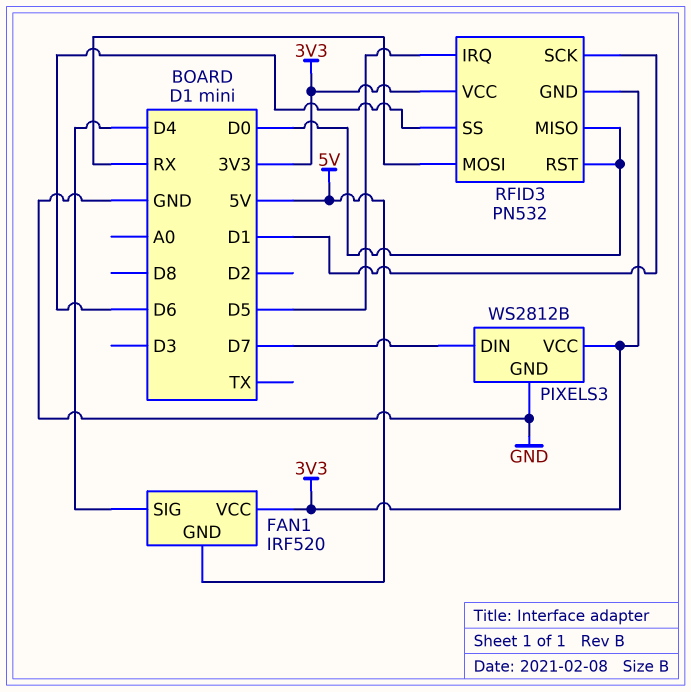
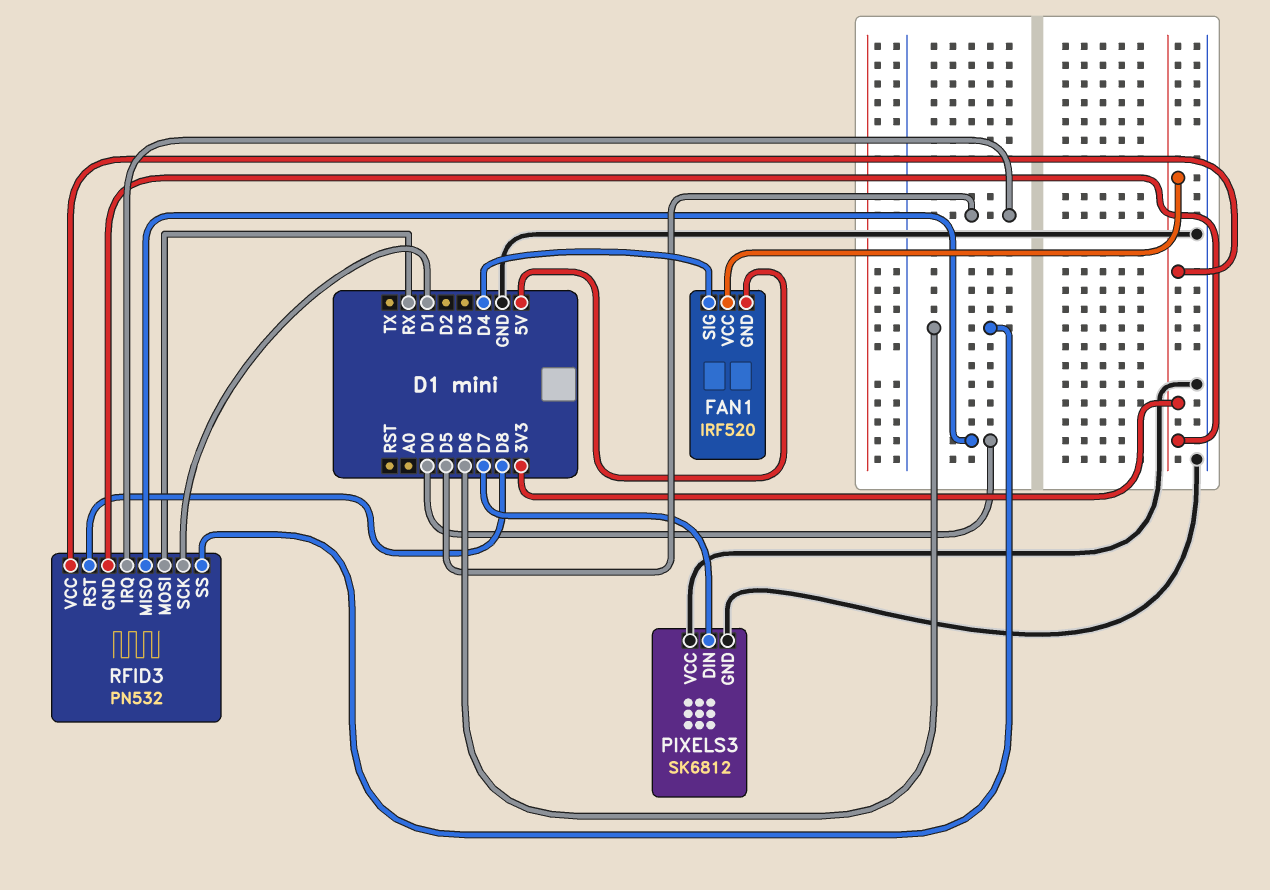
PIXELS3: WS2812B -> SK6812
PIXELS3 pin VCC: 3V3 -> GND
RFID3 pin RST: D0 -> D8

